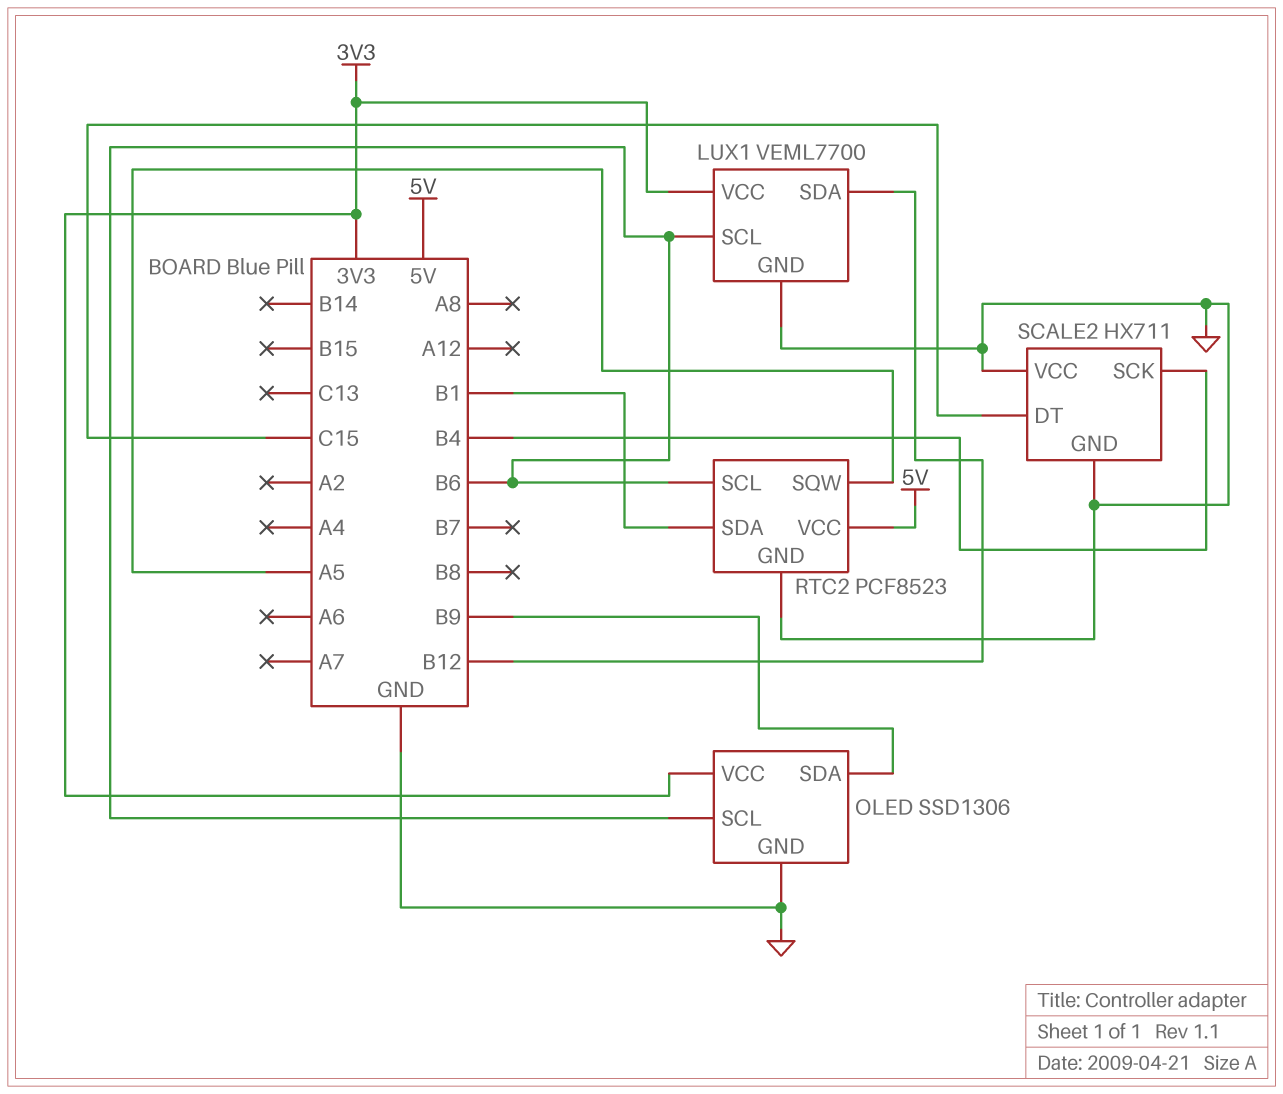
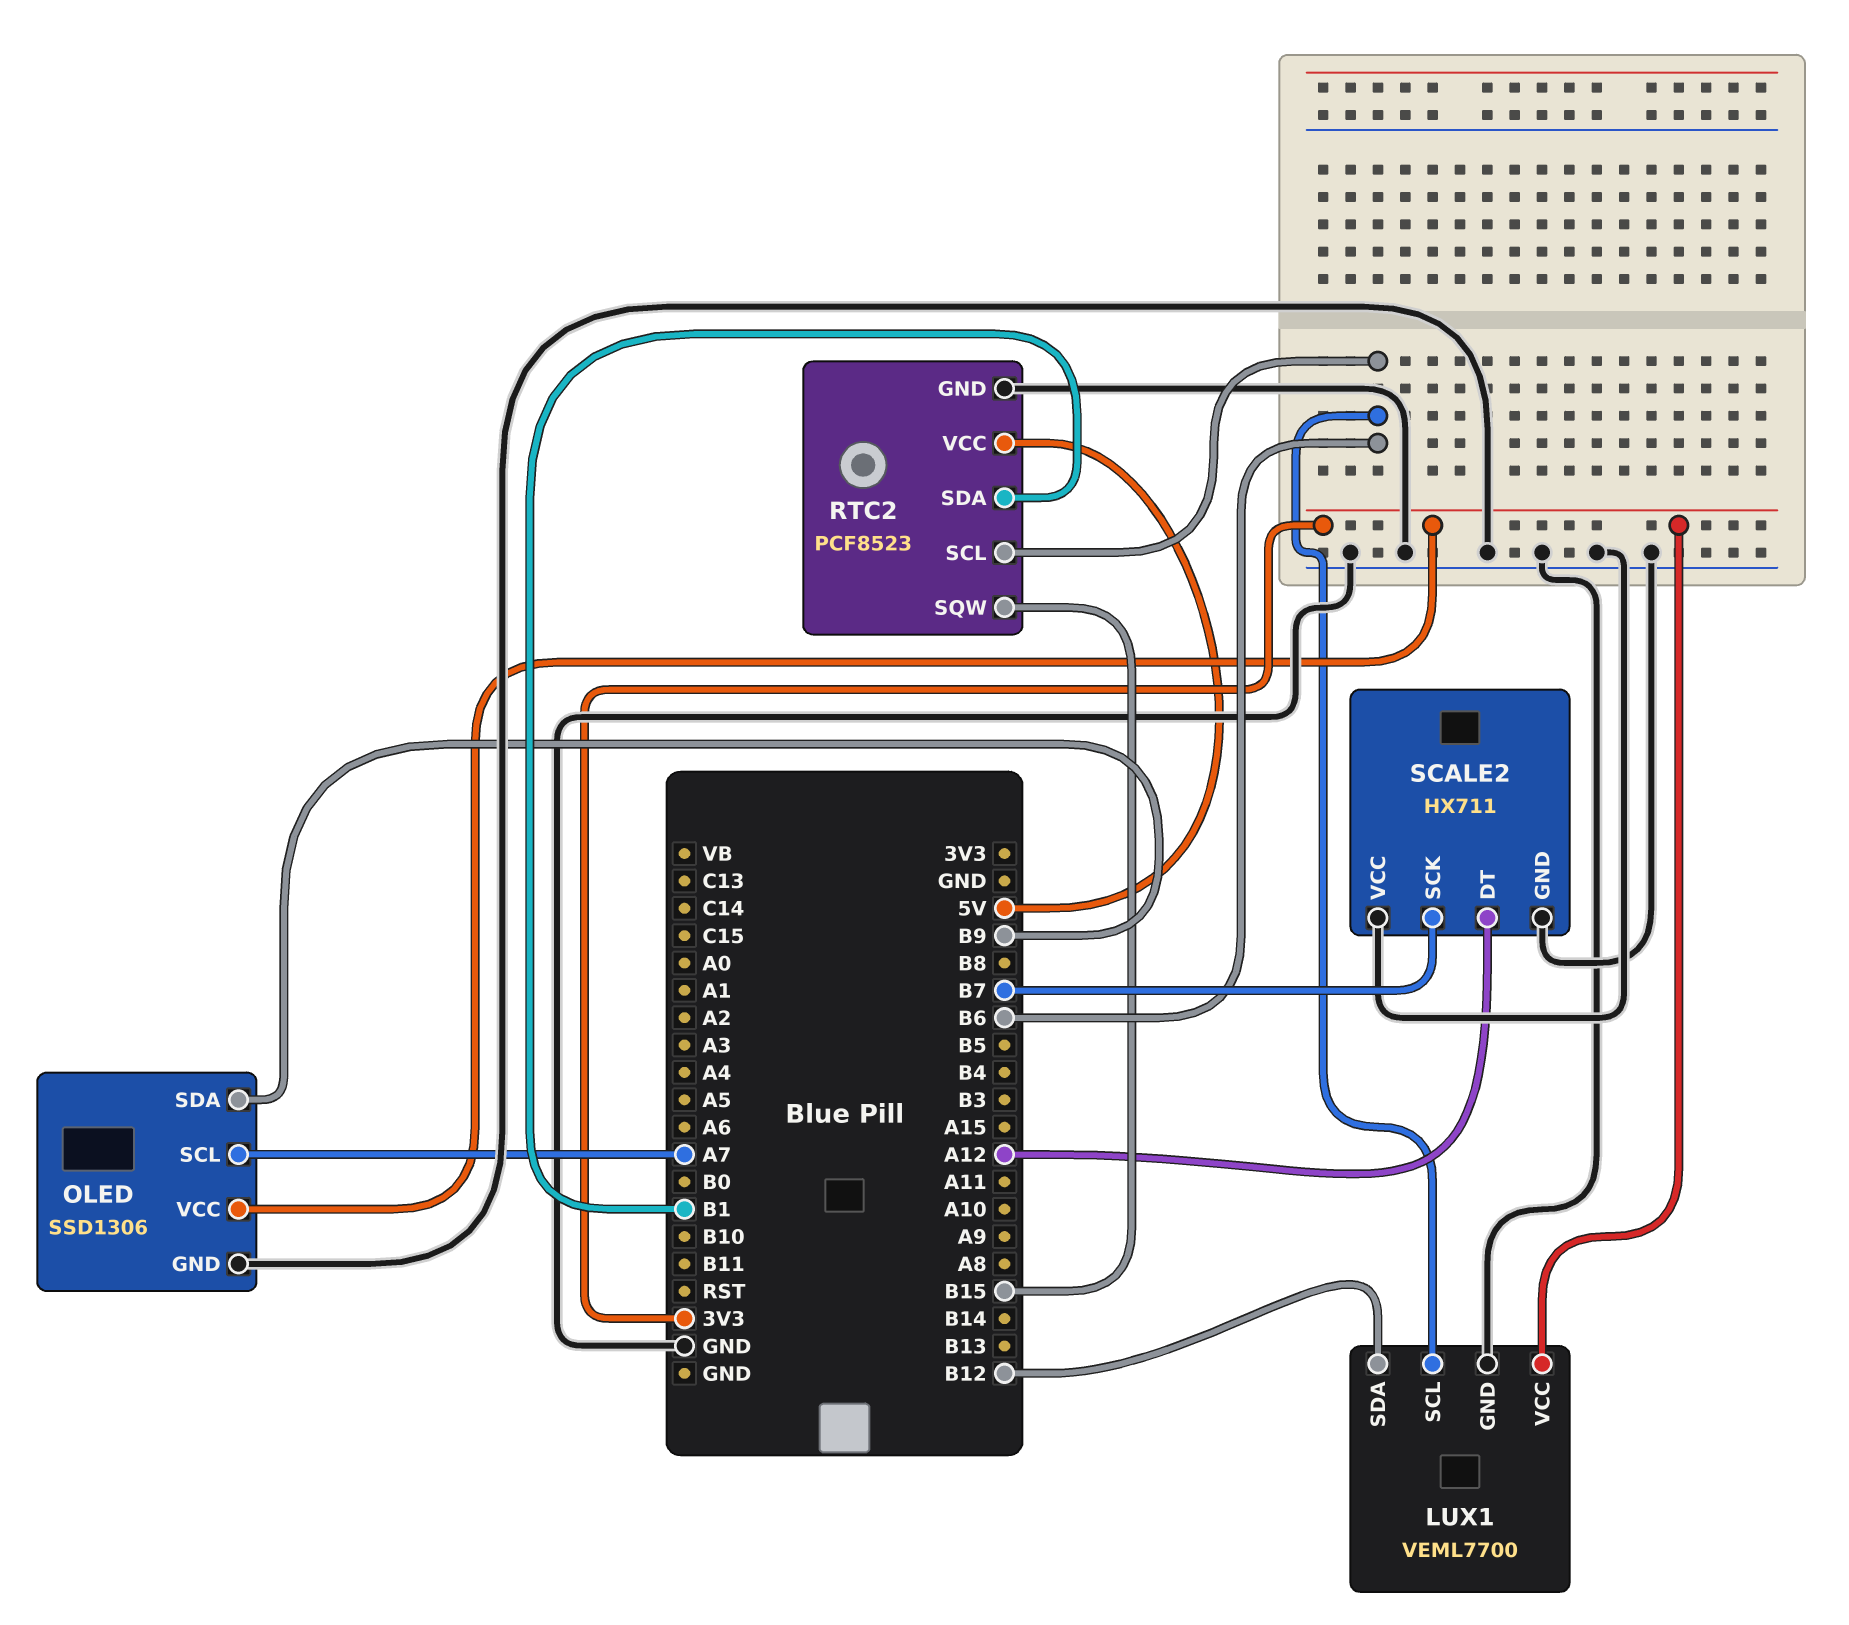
OLED pin SCL: B6 -> A7
RTC2 pin SQW: A5 -> B15
SCALE2 pin DT: C15 -> A12
SCALE2 pin SCK: B4 -> B7

